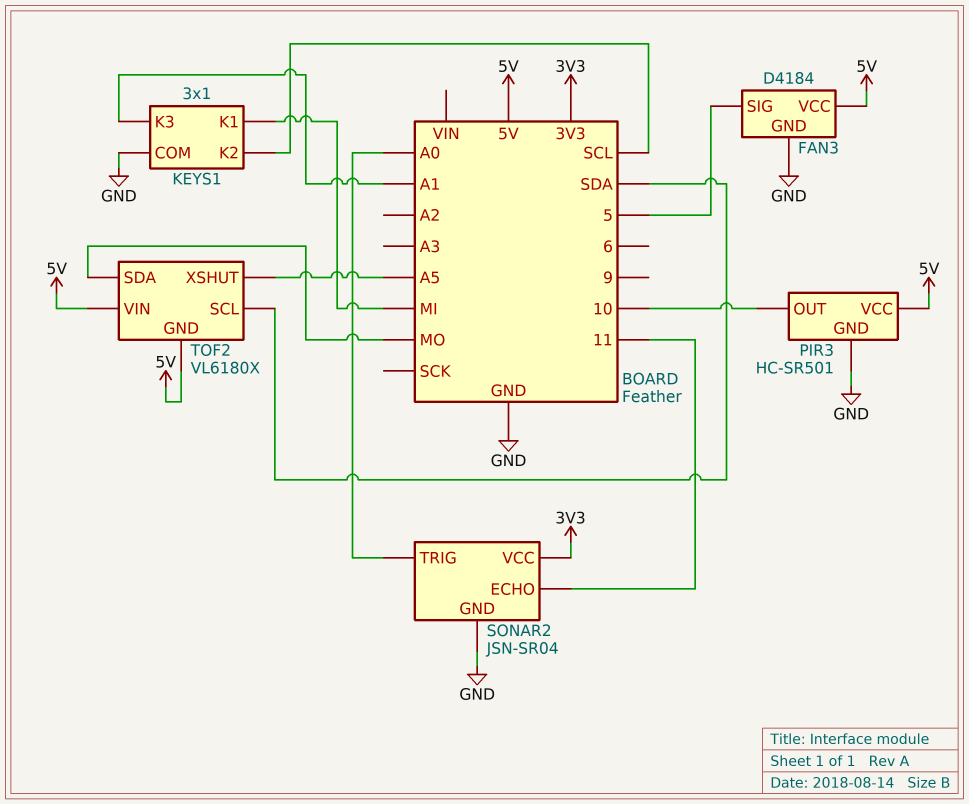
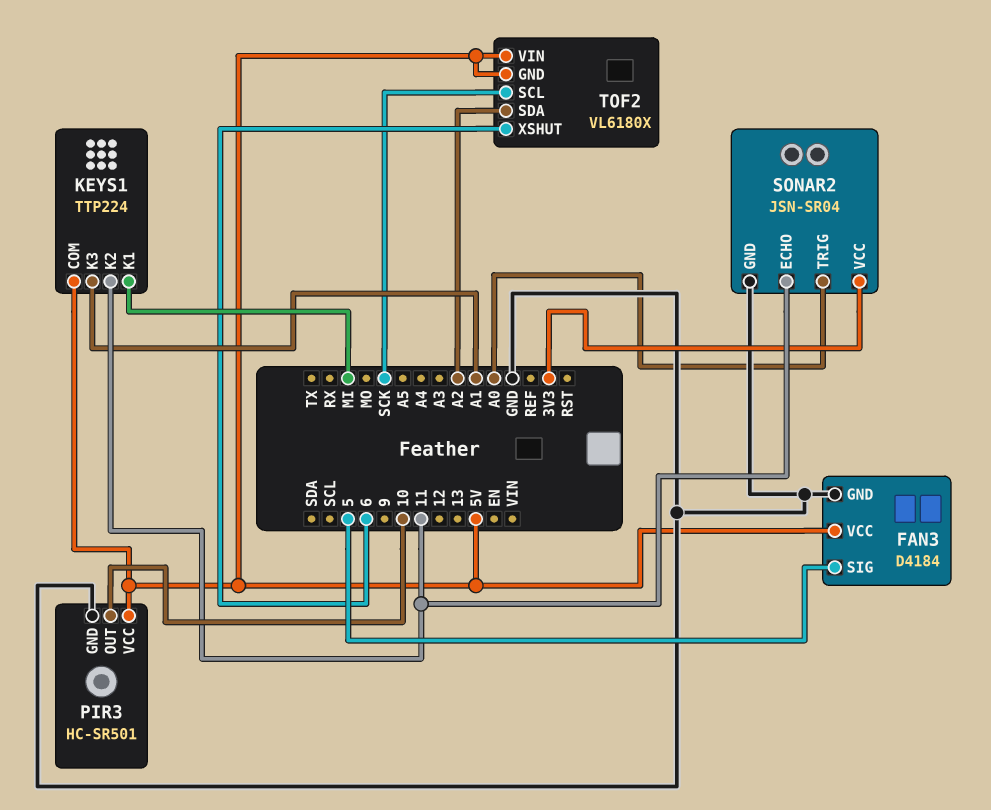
KEYS1: 3x1 -> TTP224
KEYS1 pin COM: GND -> 5V
KEYS1 pin K2: SCL -> 11
TOF2 pin SCL: SDA -> SCK
TOF2 pin SDA: MO -> A2
TOF2 pin XSHUT: A5 -> 6

